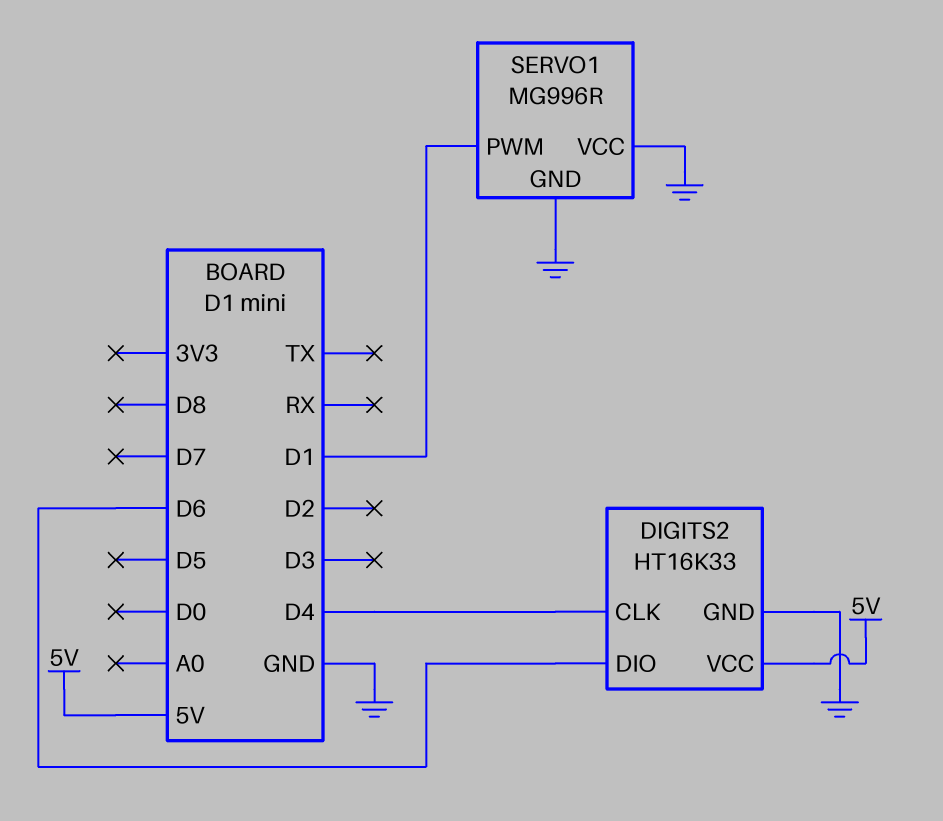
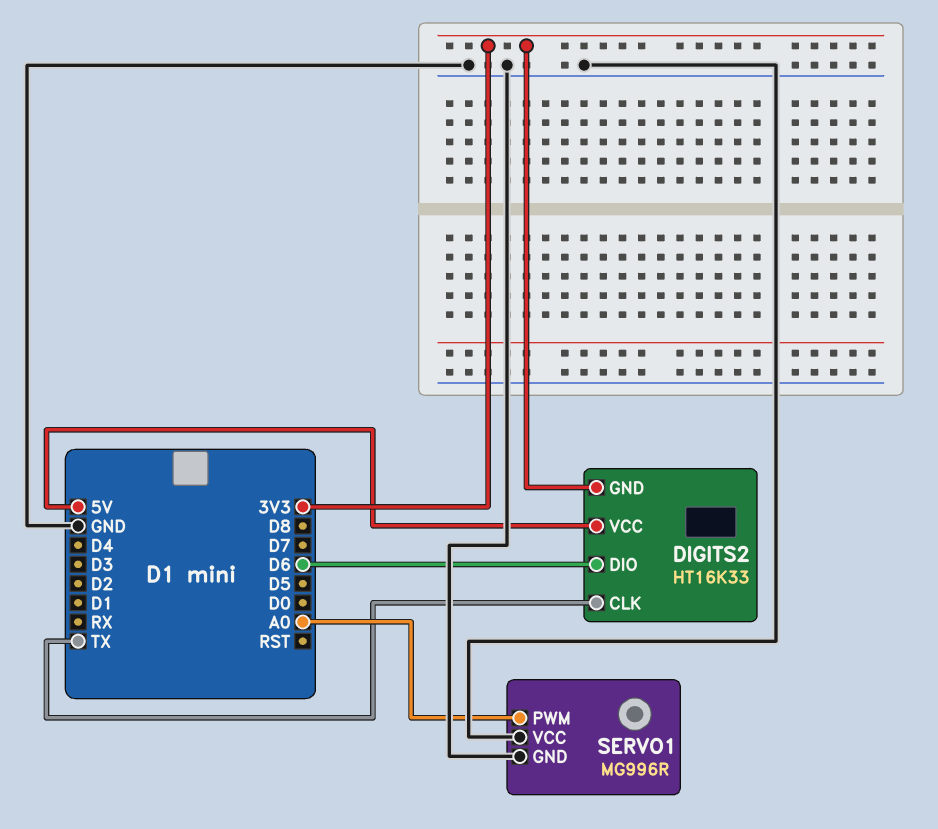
DIGITS2 pin CLK: D4 -> TX
DIGITS2 pin GND: GND -> 3V3
SERVO1 pin PWM: D1 -> A0

